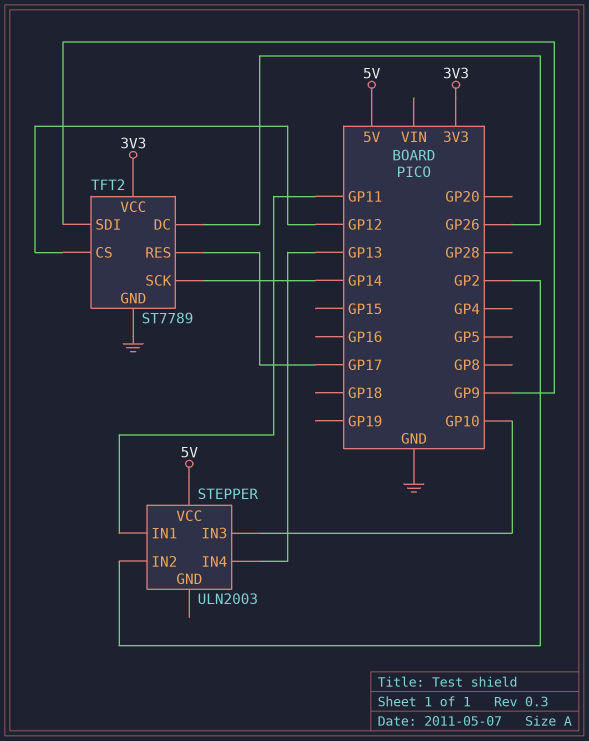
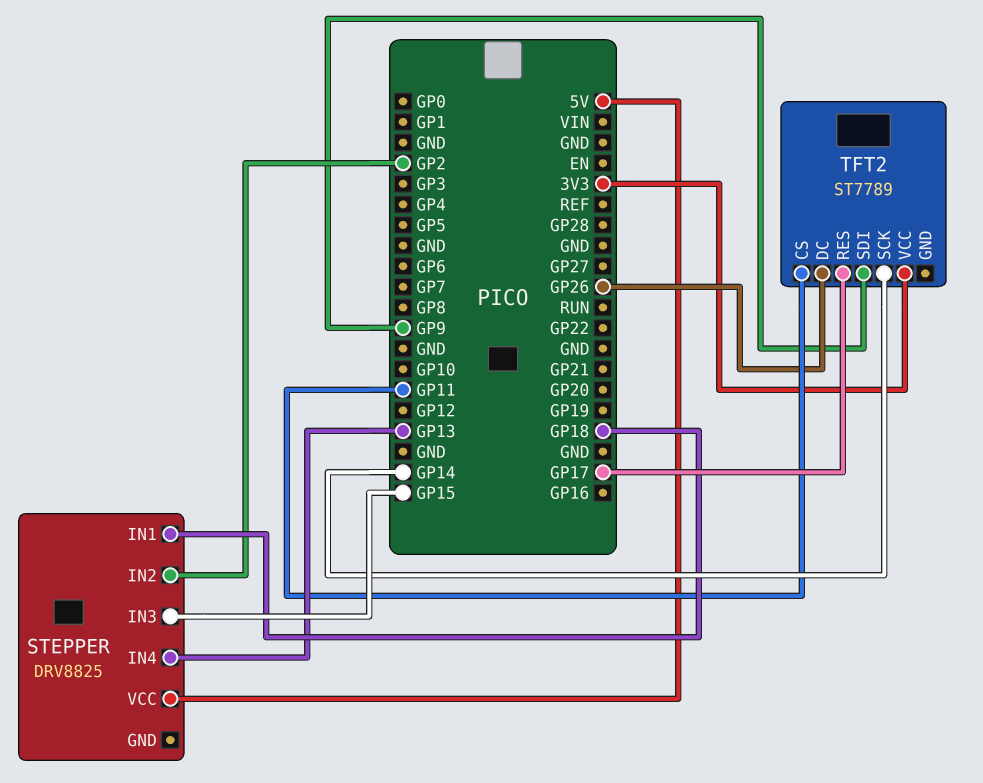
STEPPER: ULN2003 -> DRV8825
STEPPER pin IN1: GP11 -> GP18
STEPPER pin IN3: GP10 -> GP15
TFT2 pin CS: GP12 -> GP11
TFT2 pin GND: GND -> none

